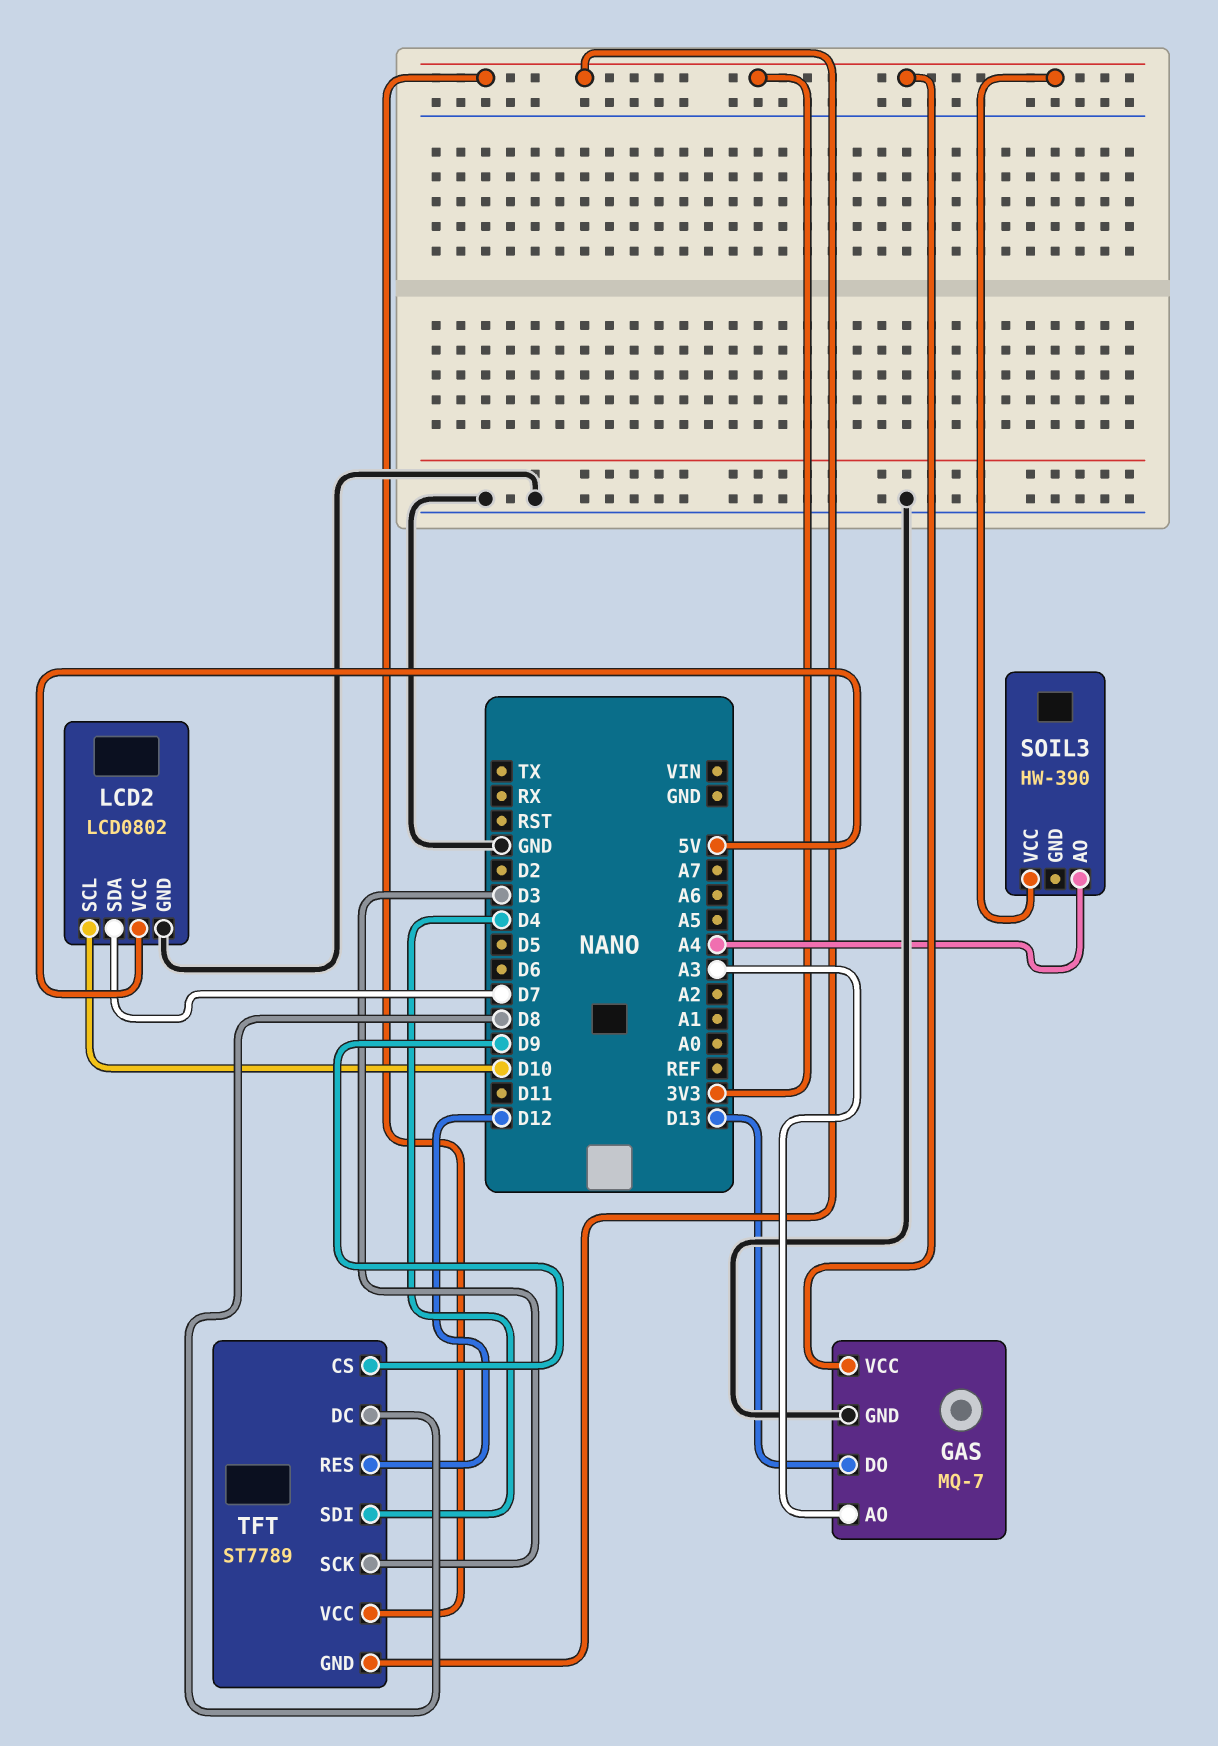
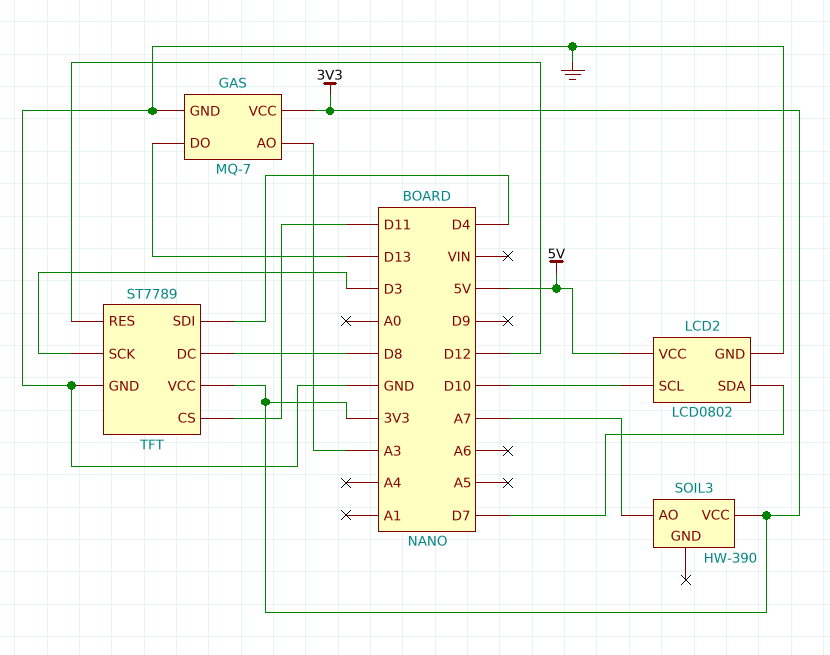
SOIL3 pin AO: A4 -> A7
TFT pin CS: D9 -> D11
TFT pin GND: 3V3 -> GND

